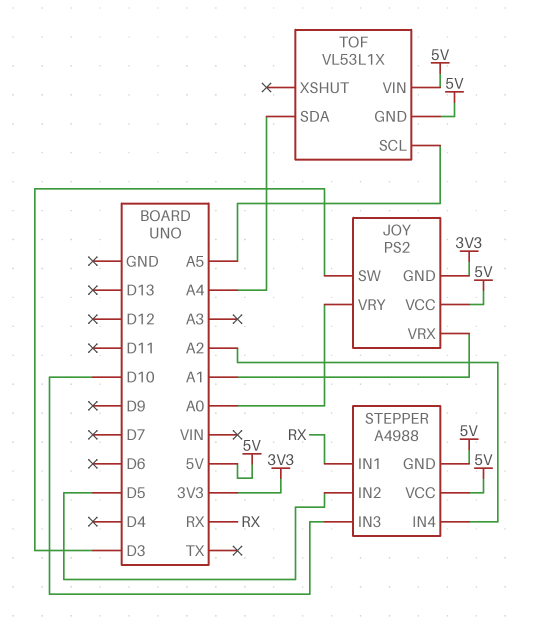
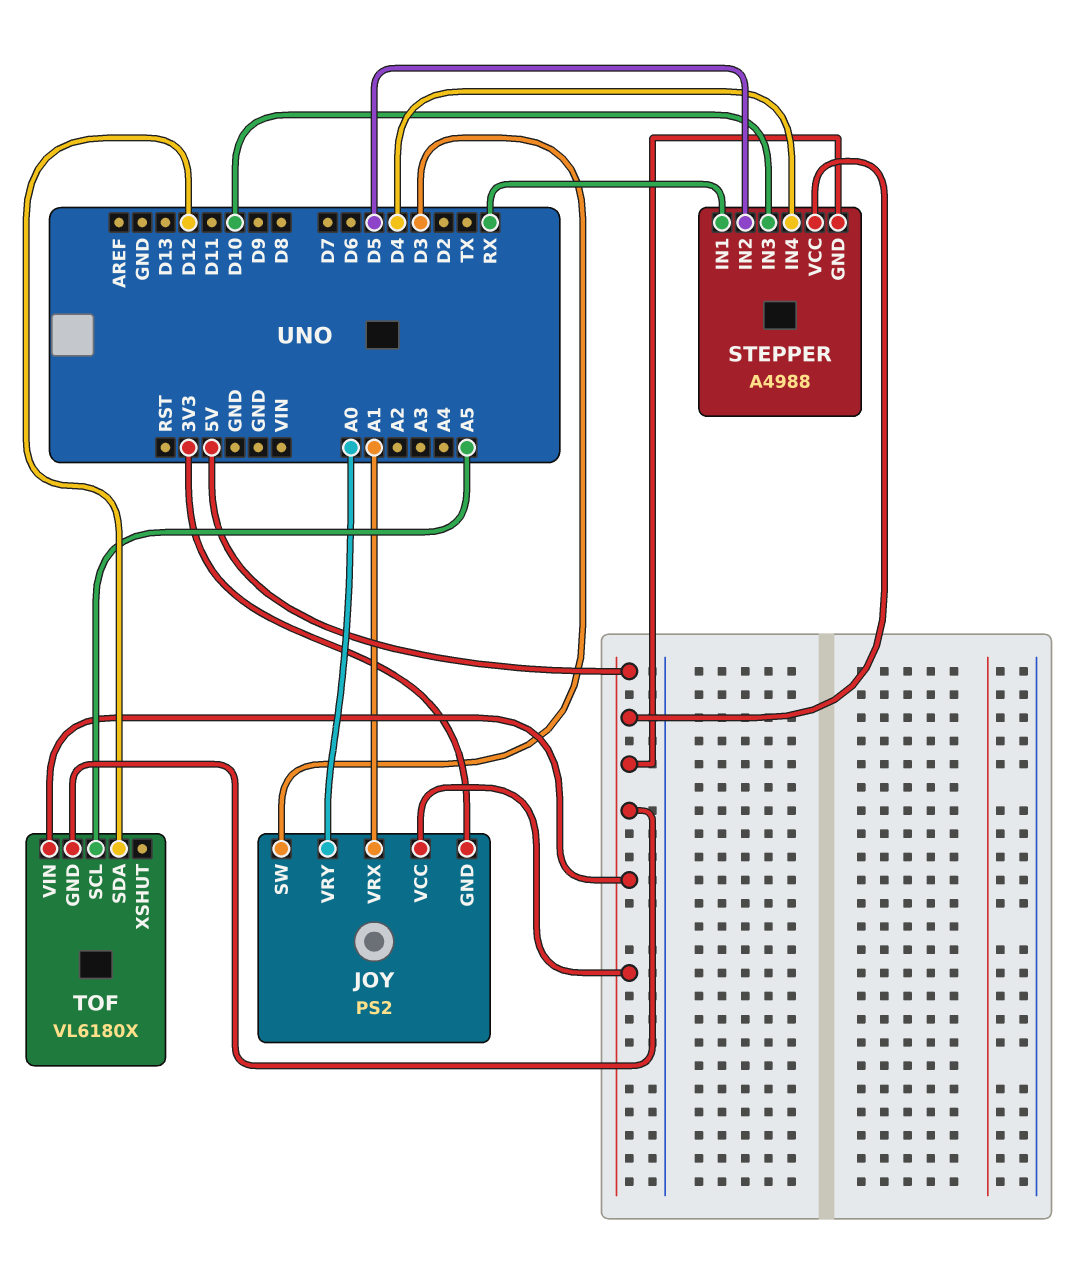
STEPPER pin IN4: A2 -> D4
TOF: VL53L1X -> VL6180X
TOF pin SDA: A4 -> D12

